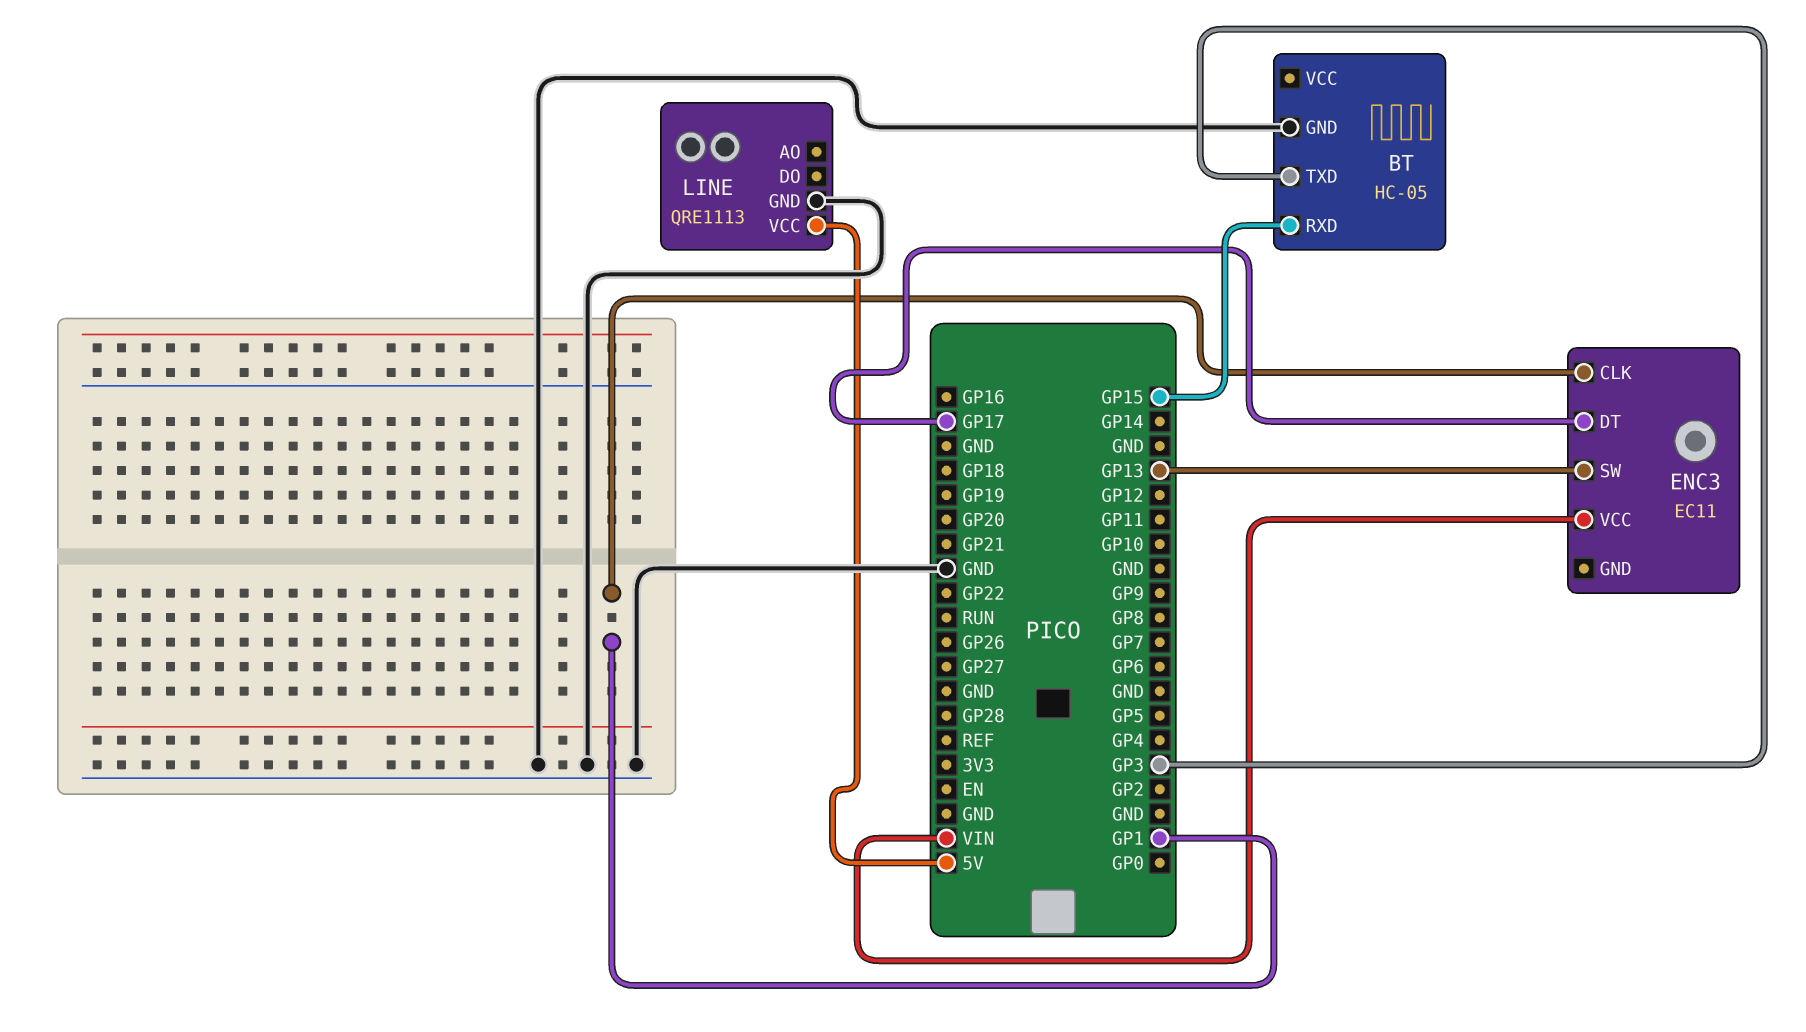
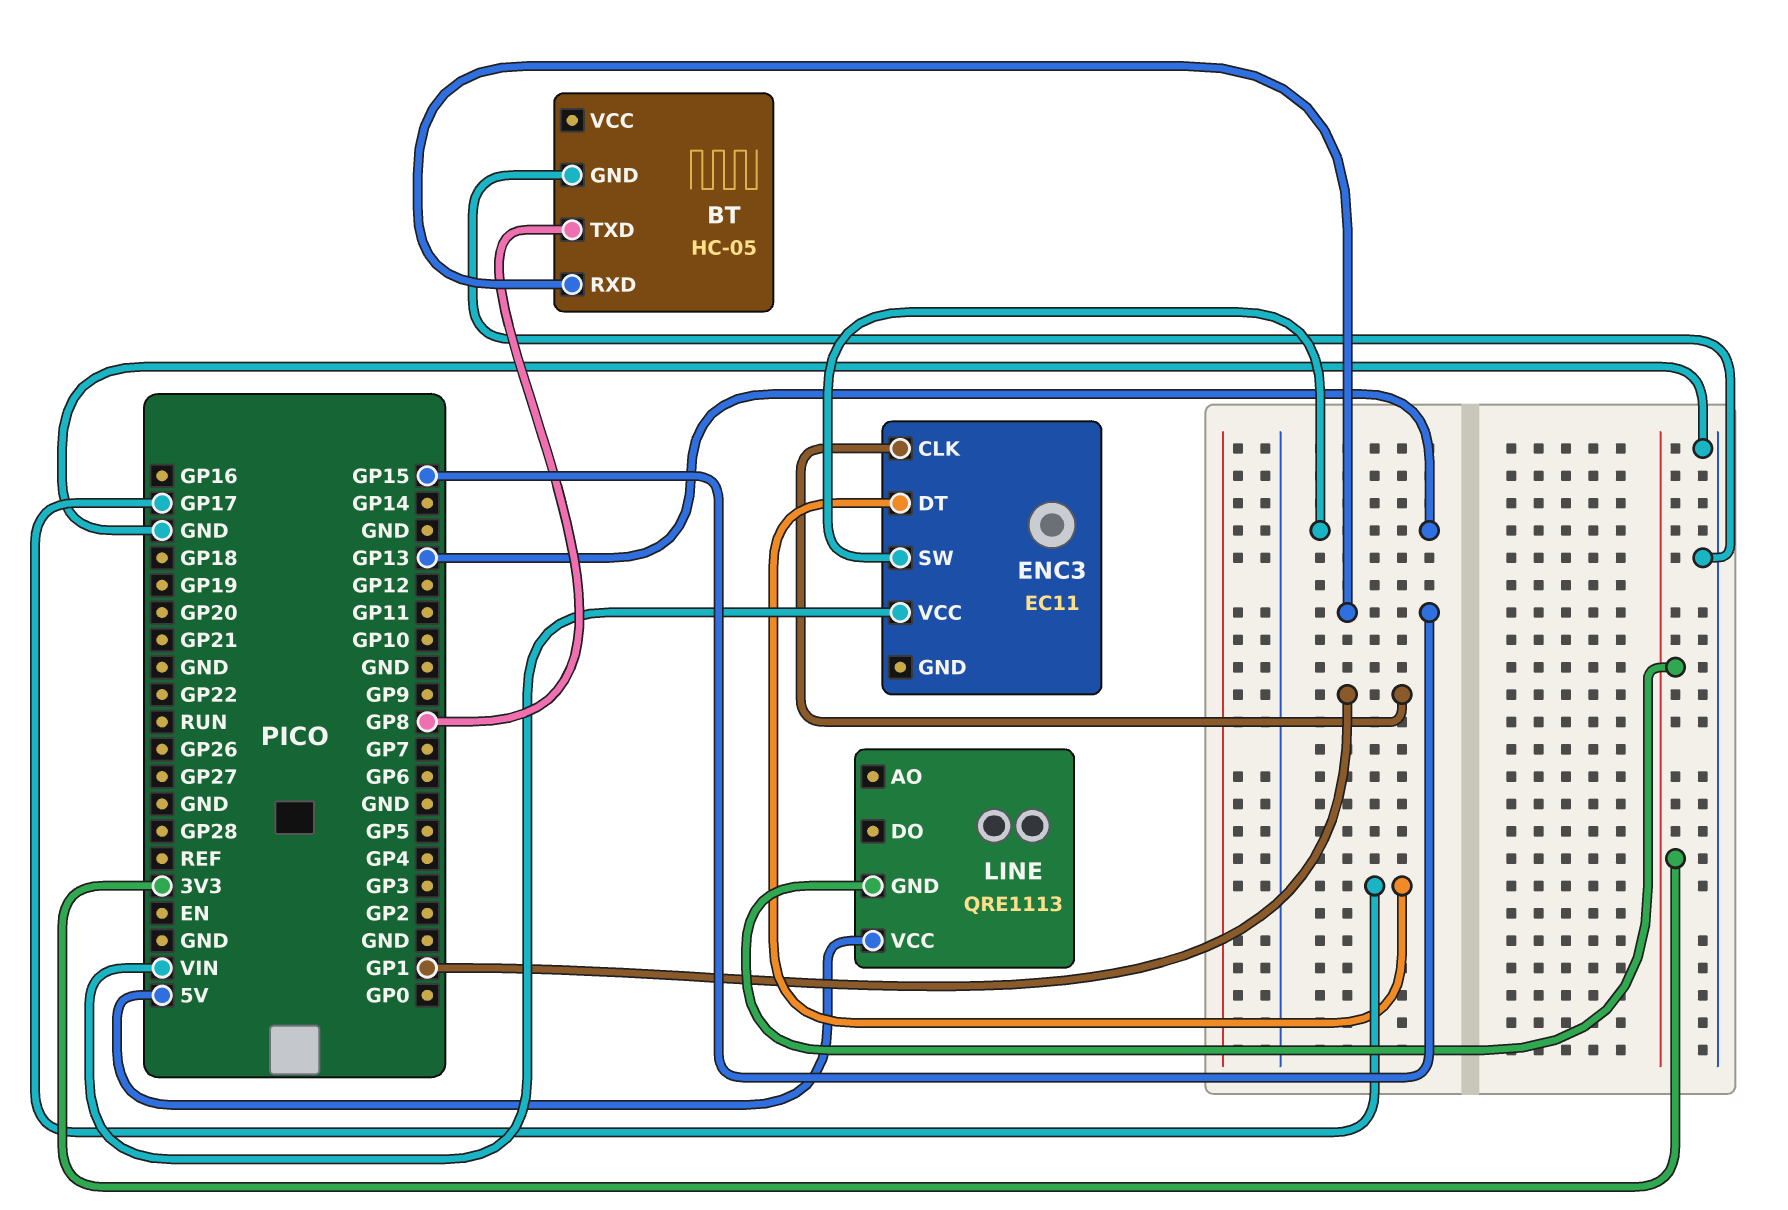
BT pin TXD: GP3 -> GP8
LINE pin GND: GND -> 3V3

